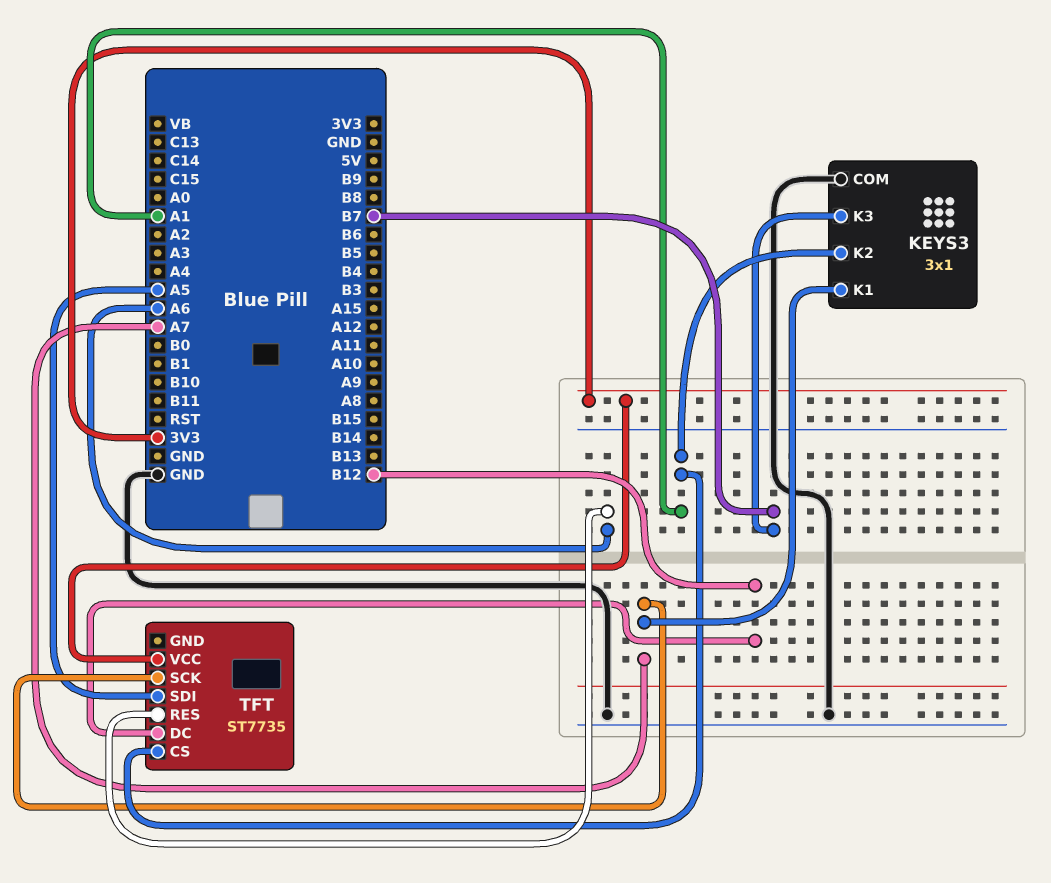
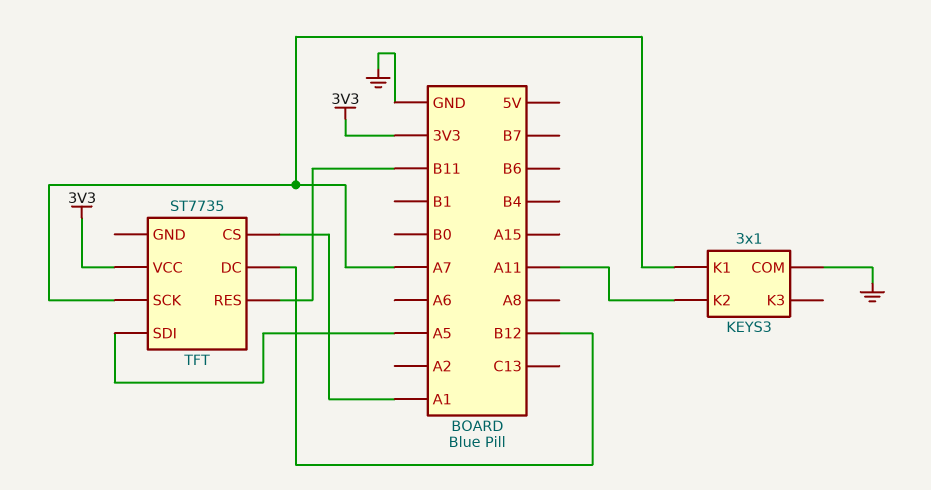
KEYS3 pin K2: A1 -> A11
KEYS3 pin K3: B7 -> none
TFT pin RES: A6 -> B11

